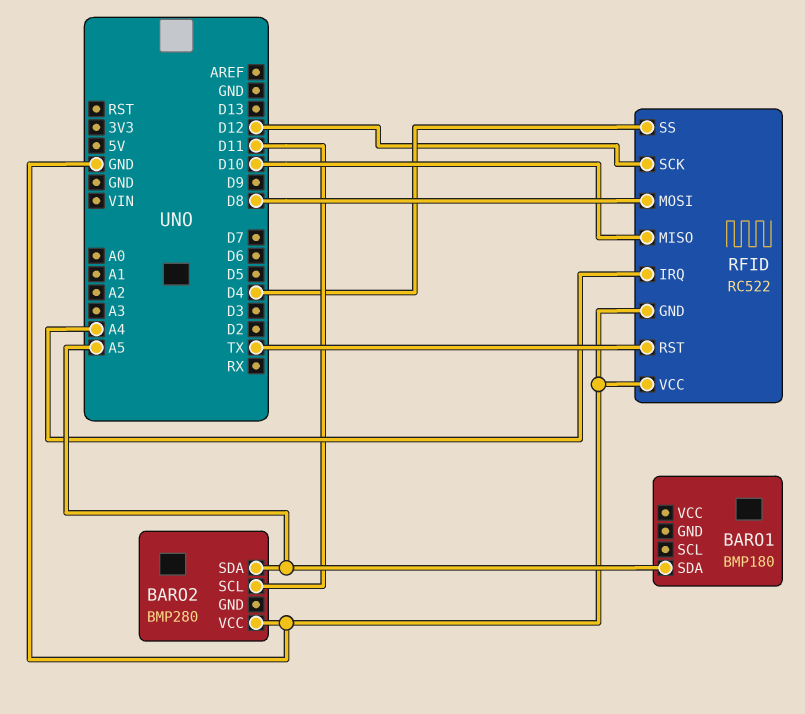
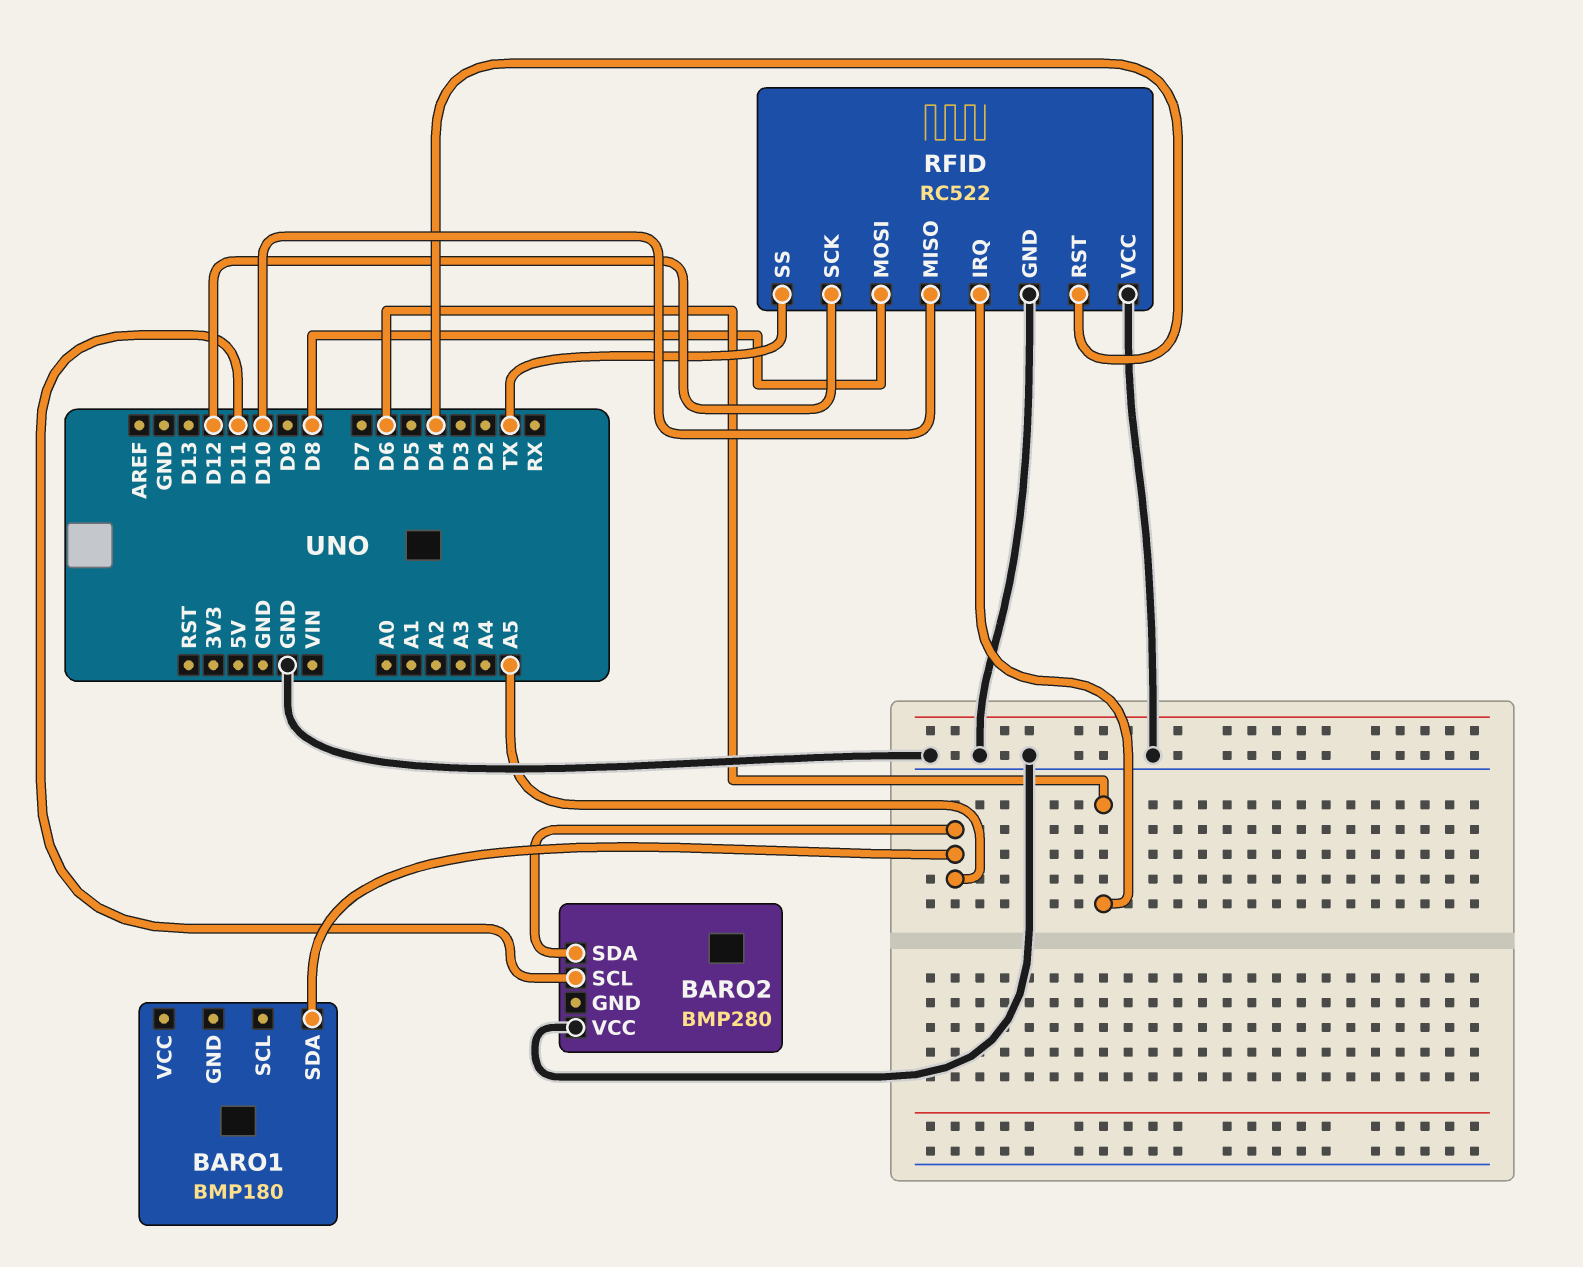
RFID pin IRQ: A4 -> D6
RFID pin RST: TX -> D4
RFID pin SS: D4 -> TX

